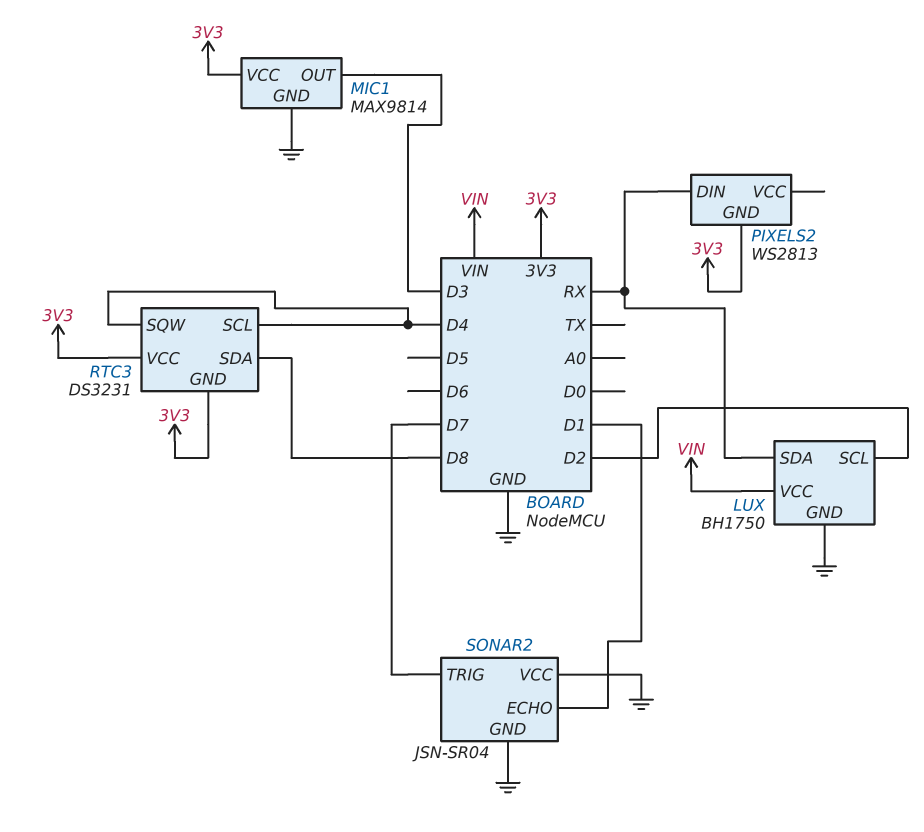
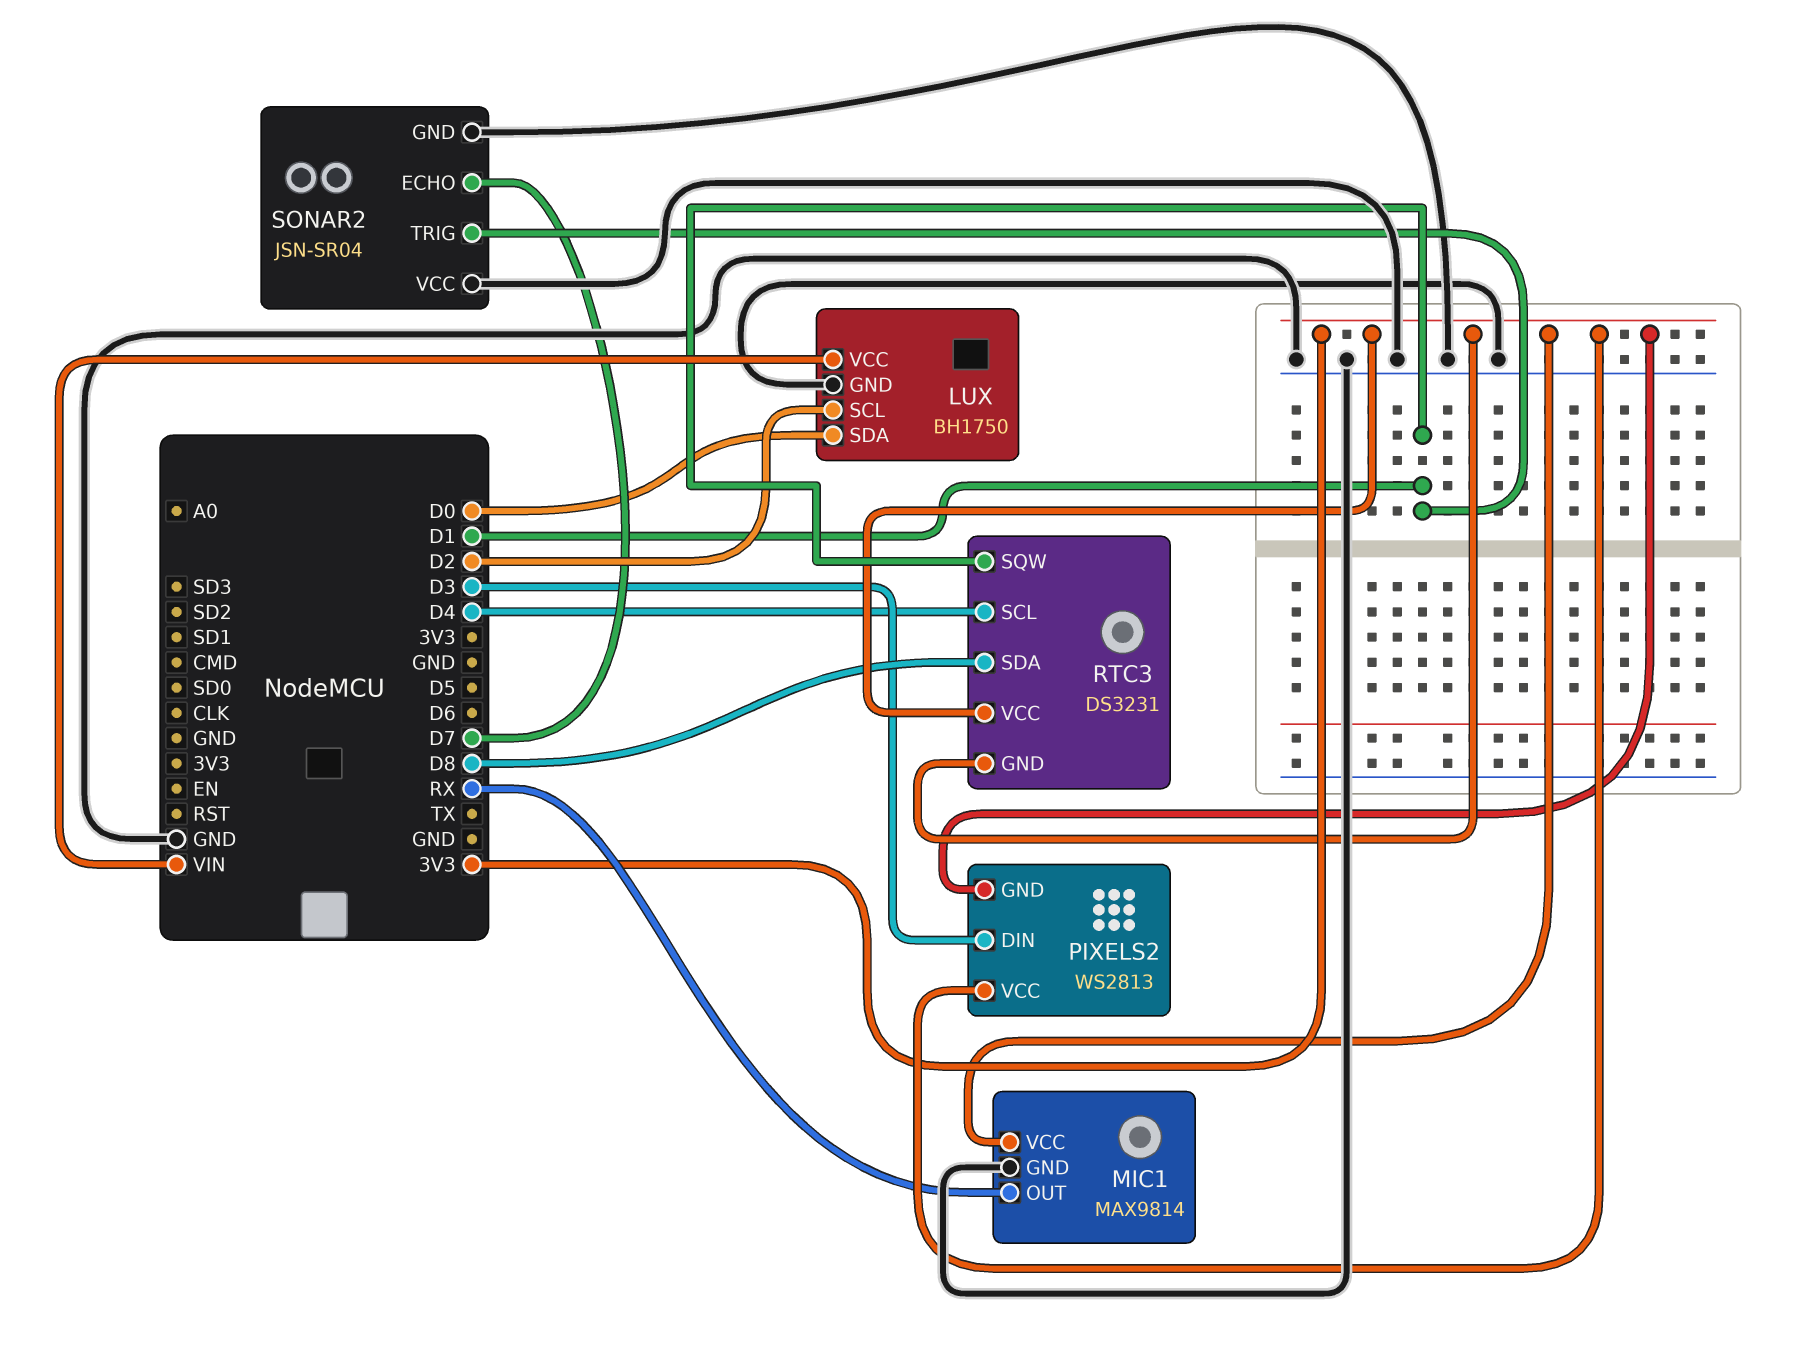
LUX pin SDA: RX -> D0
MIC1 pin OUT: D3 -> RX
PIXELS2 pin DIN: RX -> D3
PIXELS2 pin VCC: none -> 3V3
RTC3 pin SQW: D4 -> D1
SONAR2 pin ECHO: D1 -> D7
SONAR2 pin TRIG: D7 -> D1

